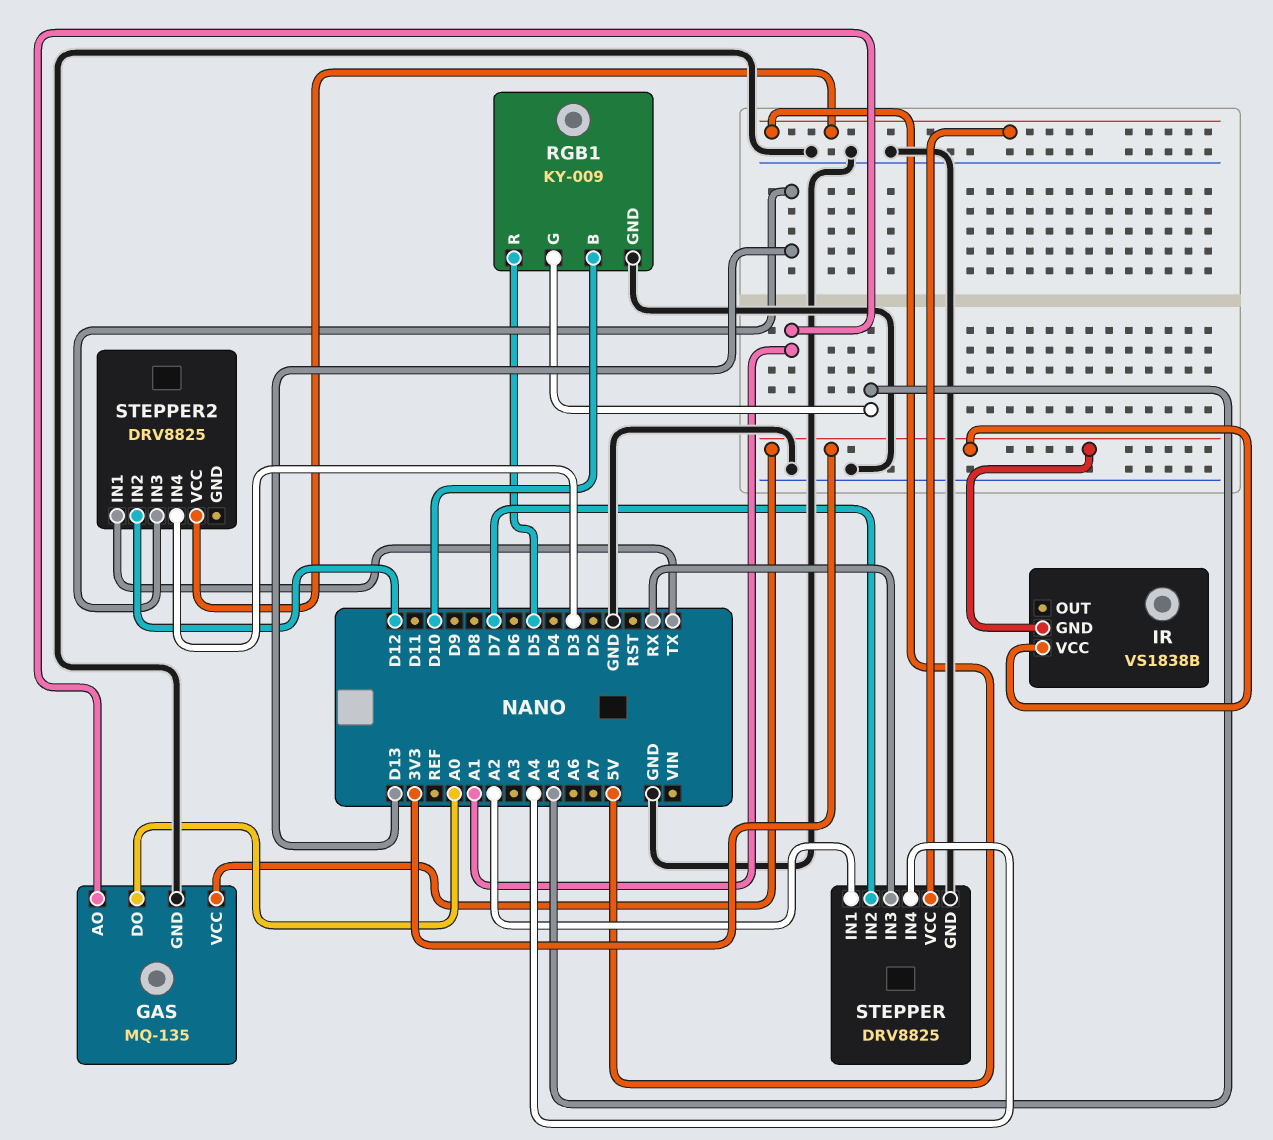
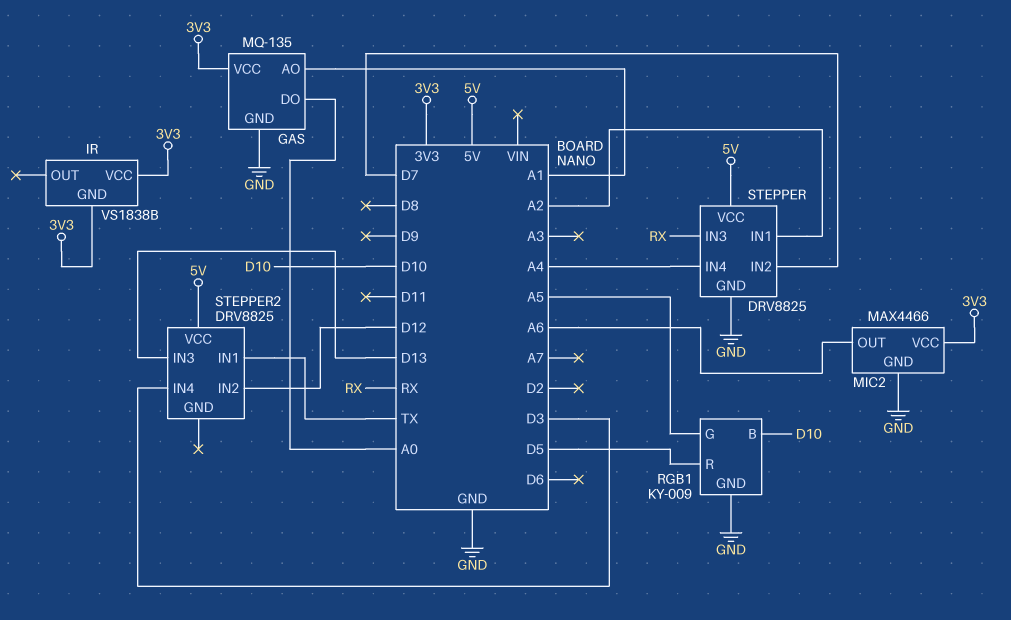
MIC2: none -> MAX4466
MIC2 pin GND: none -> GND
MIC2 pin OUT: none -> A6
MIC2 pin VCC: none -> 3V3

